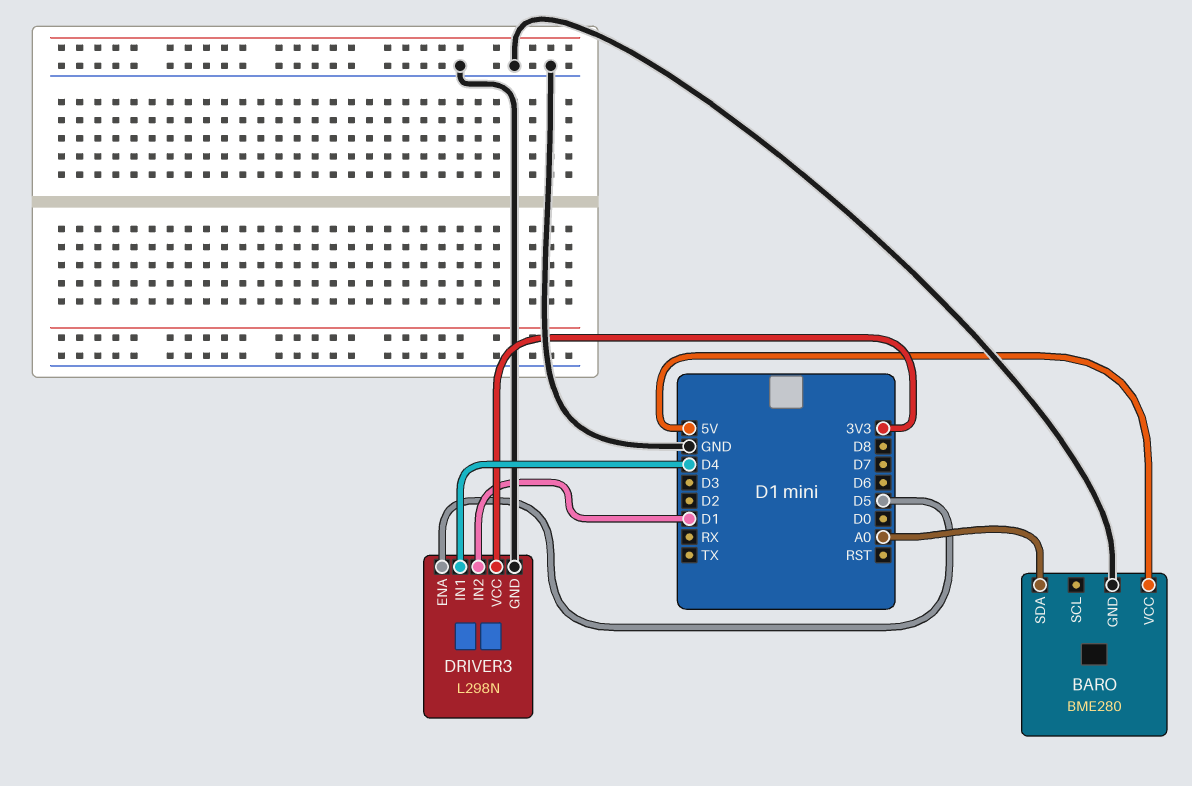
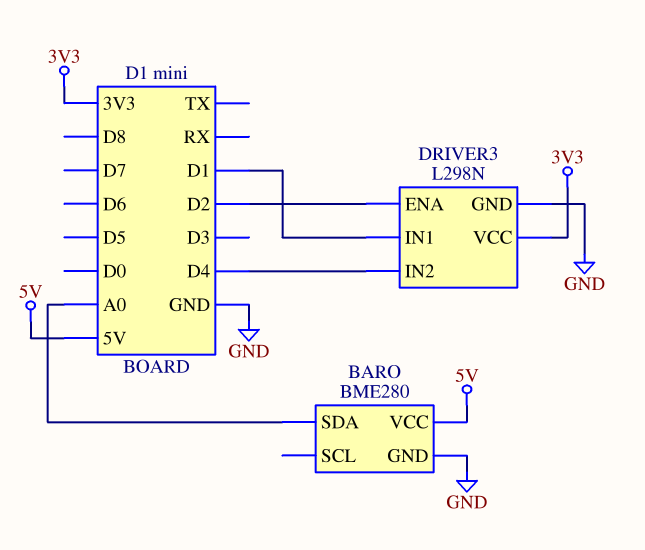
DRIVER3 pin ENA: D5 -> D2
DRIVER3 pin IN1: D4 -> D1
DRIVER3 pin IN2: D1 -> D4

